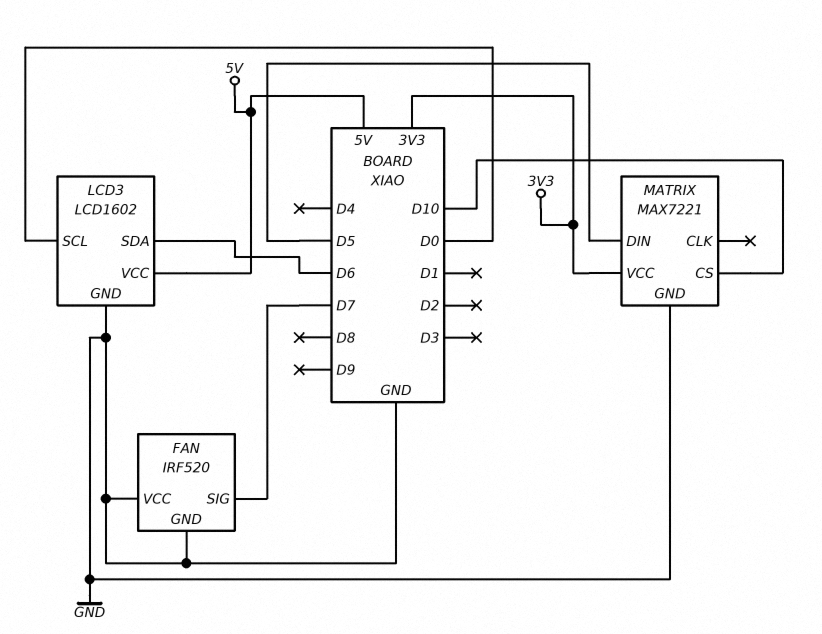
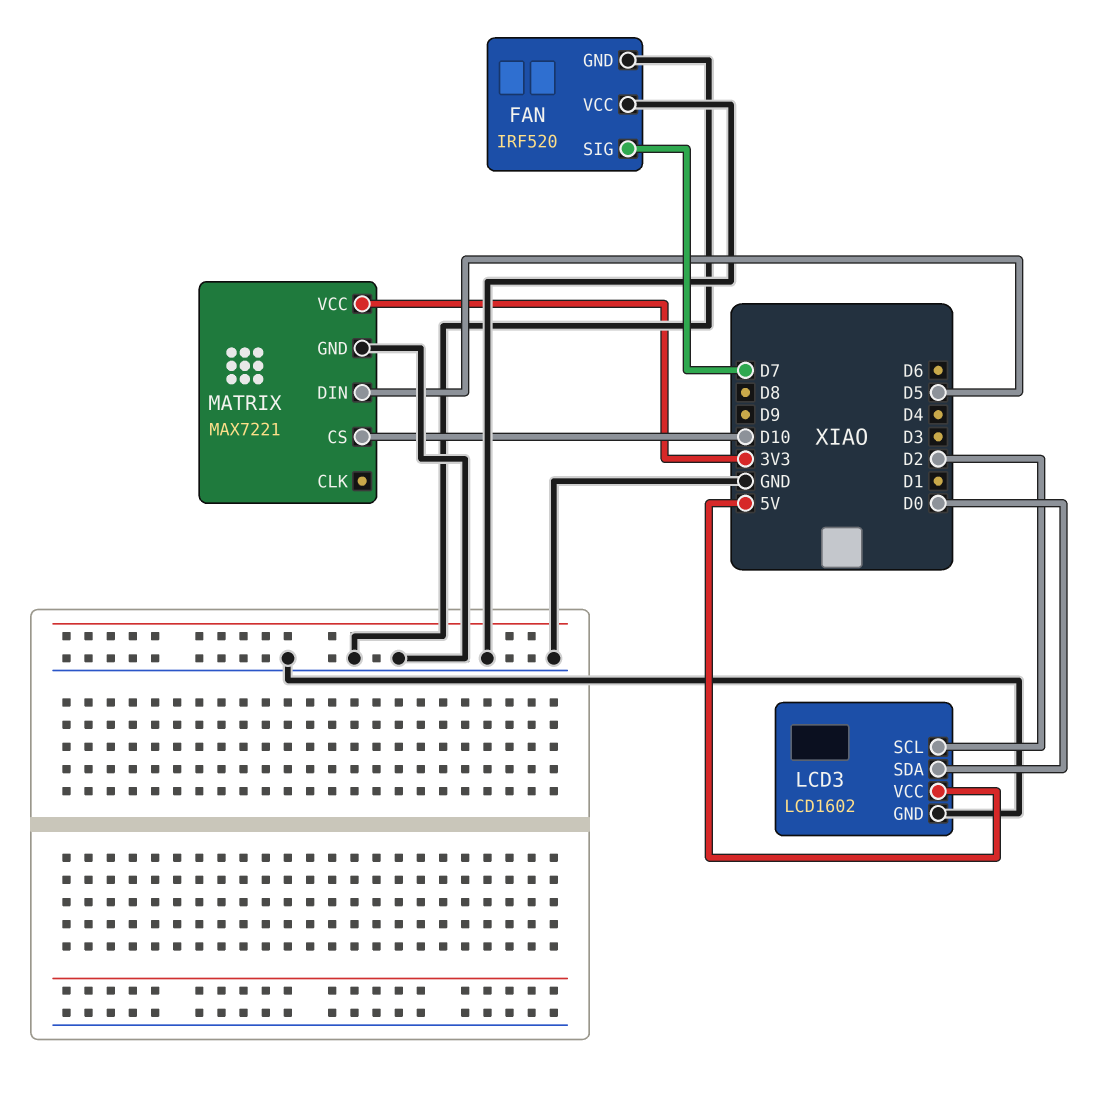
LCD3 pin SCL: D0 -> D2
LCD3 pin SDA: D6 -> D0

